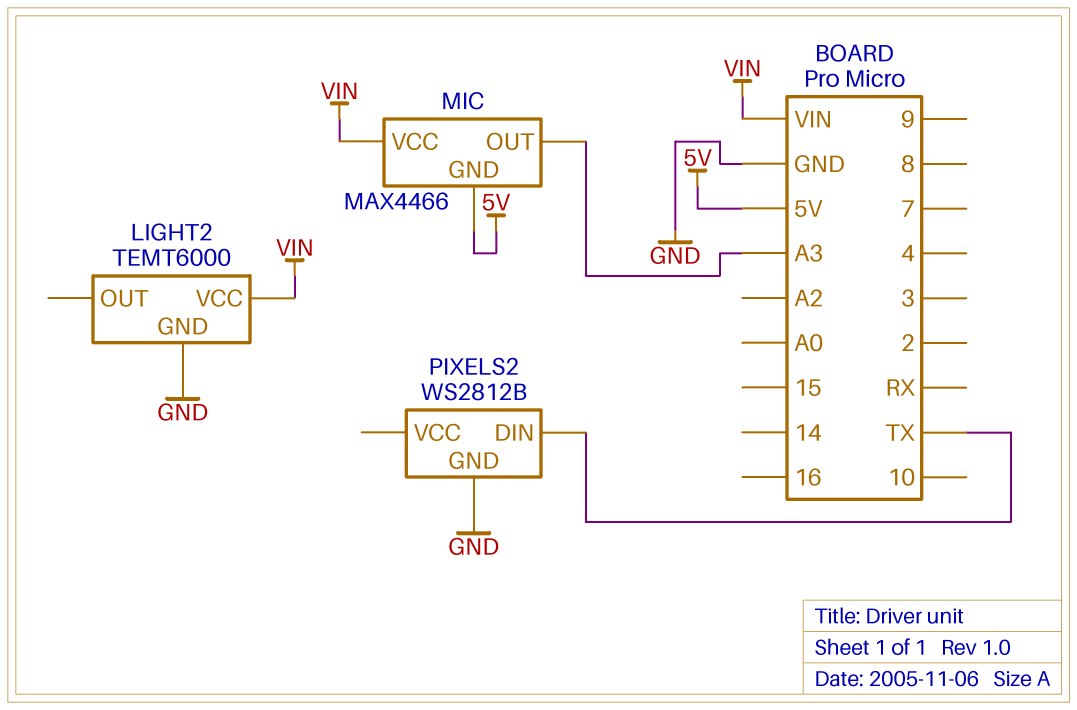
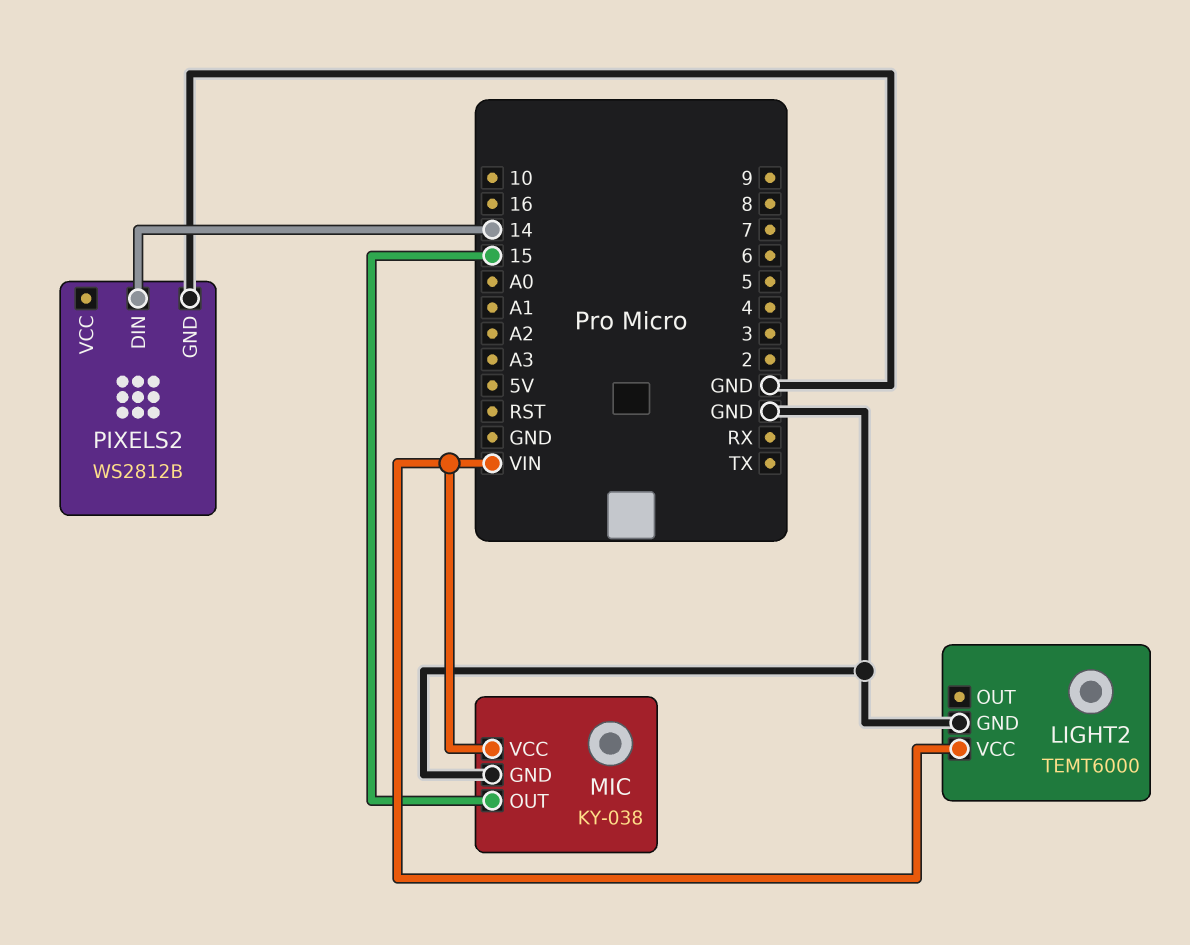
MIC: MAX4466 -> KY-038
MIC pin GND: 5V -> GND
MIC pin OUT: A3 -> 15
PIXELS2 pin DIN: TX -> 14

